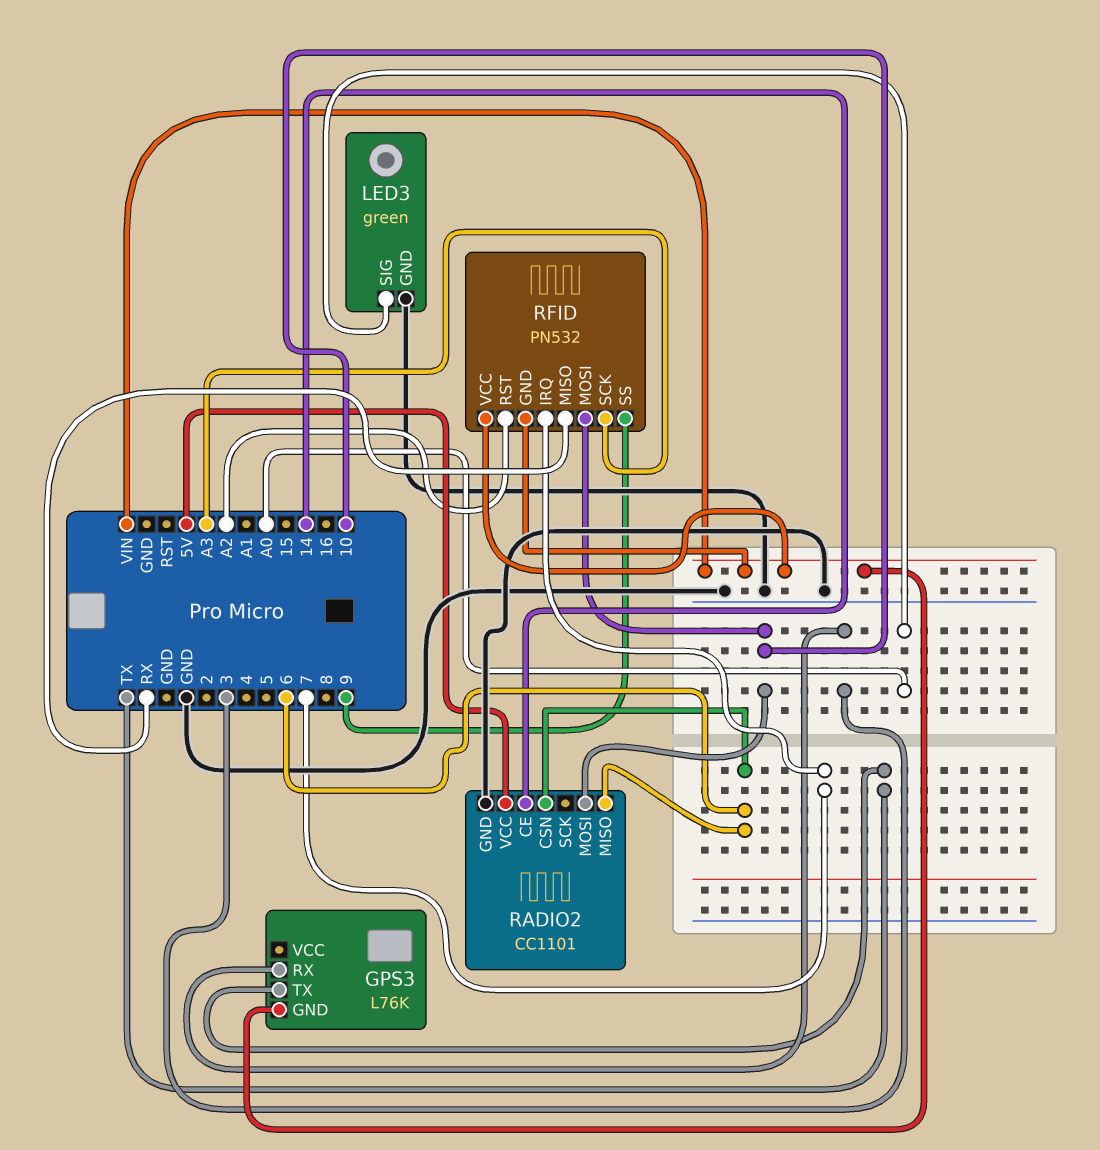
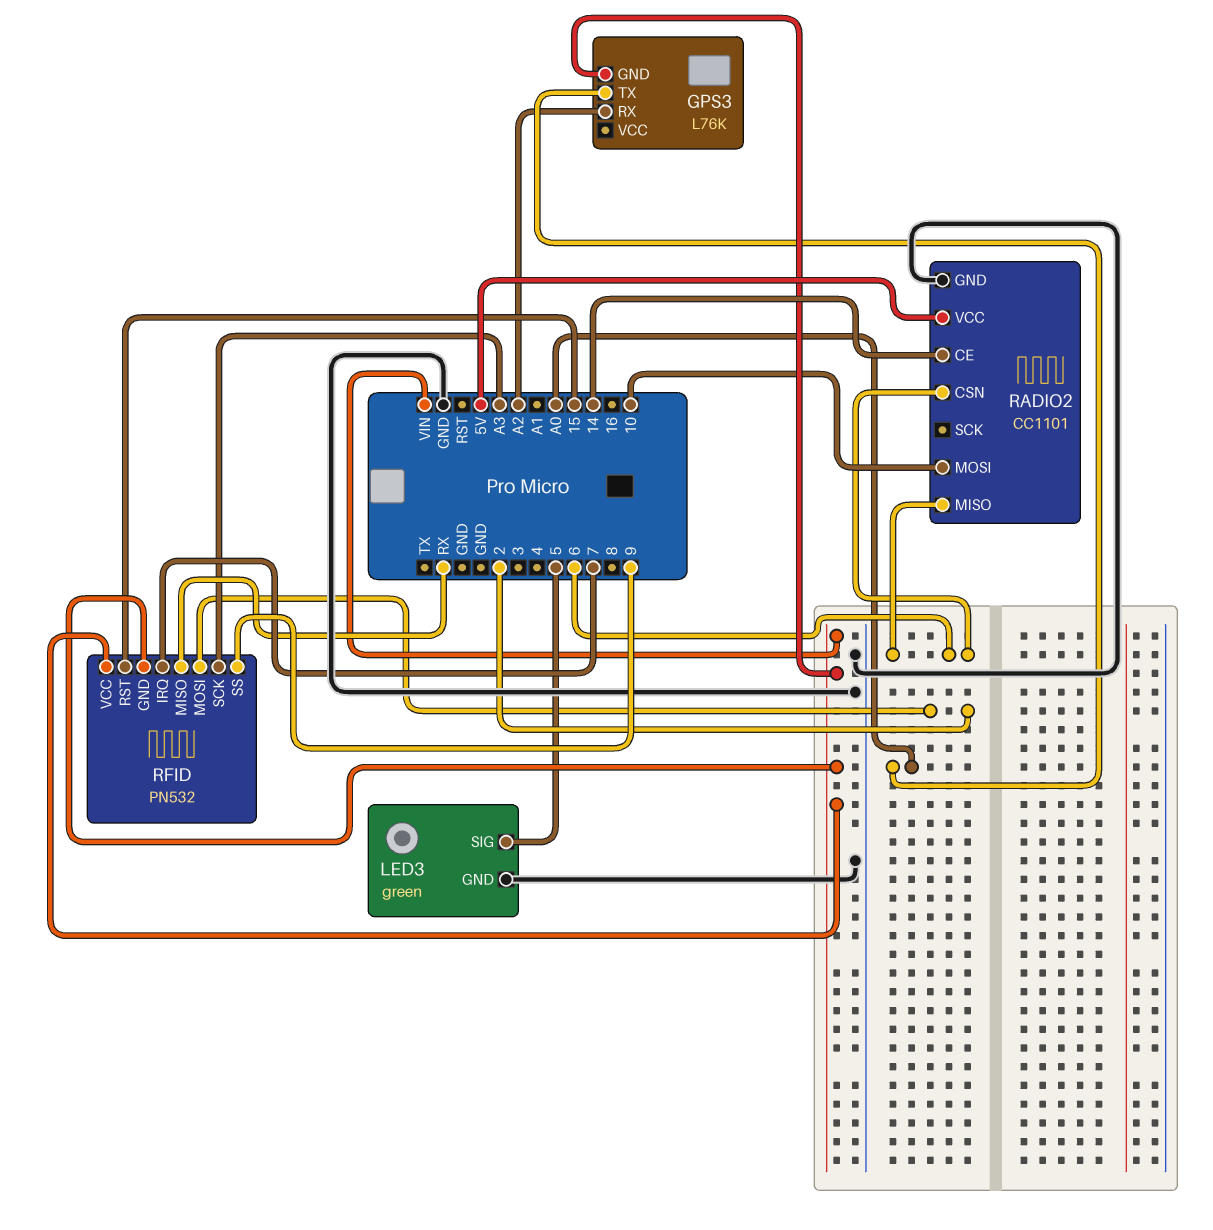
GPS3 pin RX: 3 -> A2
GPS3 pin TX: TX -> A0
LED3 pin SIG: A0 -> 5
RFID pin MOSI: 10 -> 2
RFID pin RST: A2 -> 15

